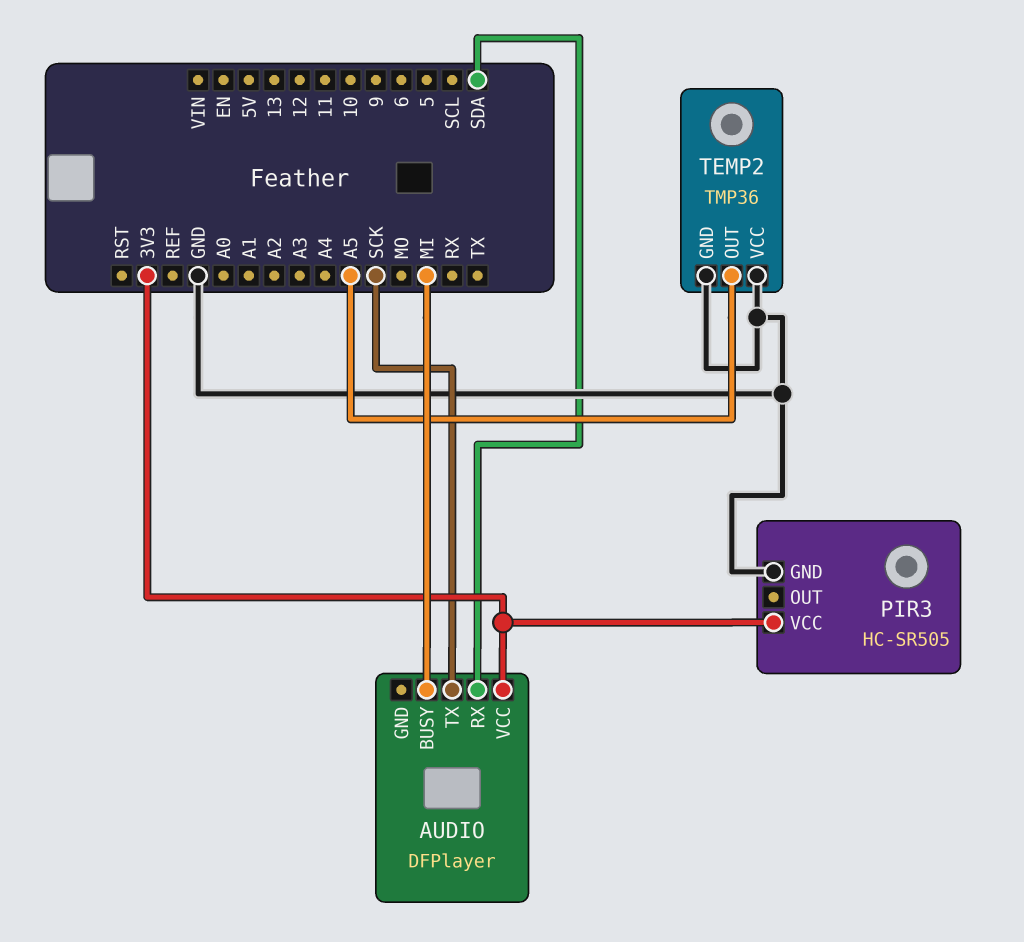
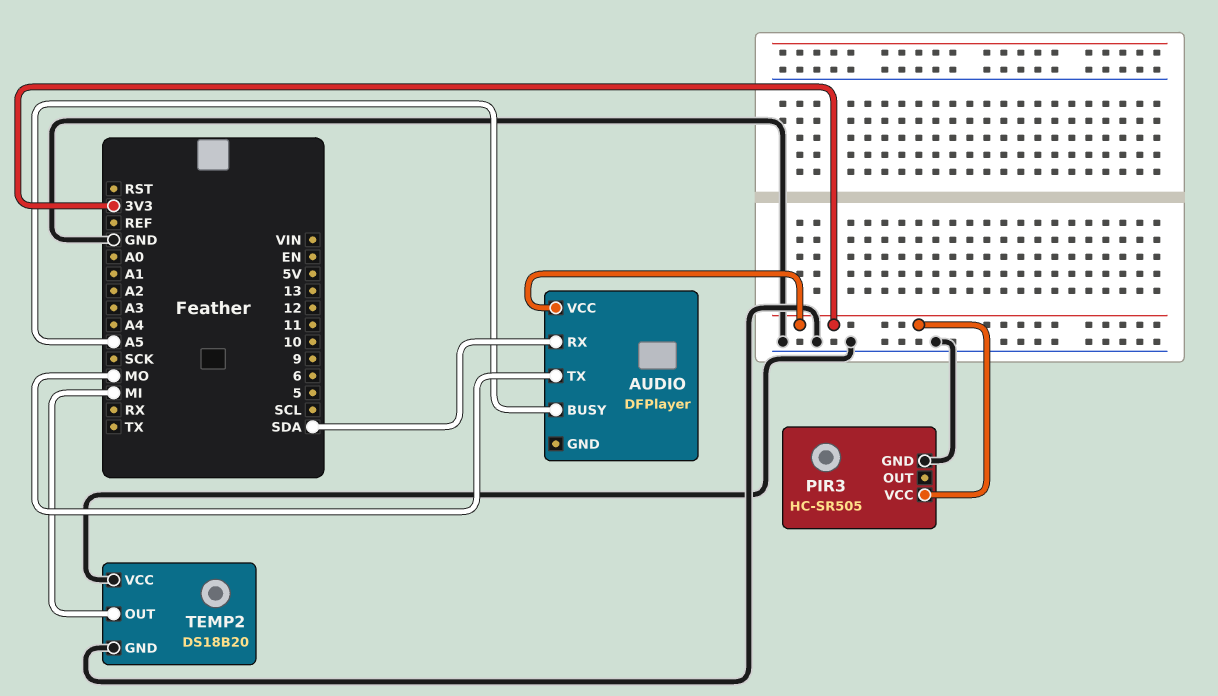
AUDIO pin BUSY: MI -> A5
AUDIO pin TX: SCK -> MO
TEMP2: TMP36 -> DS18B20
TEMP2 pin OUT: A5 -> MI

